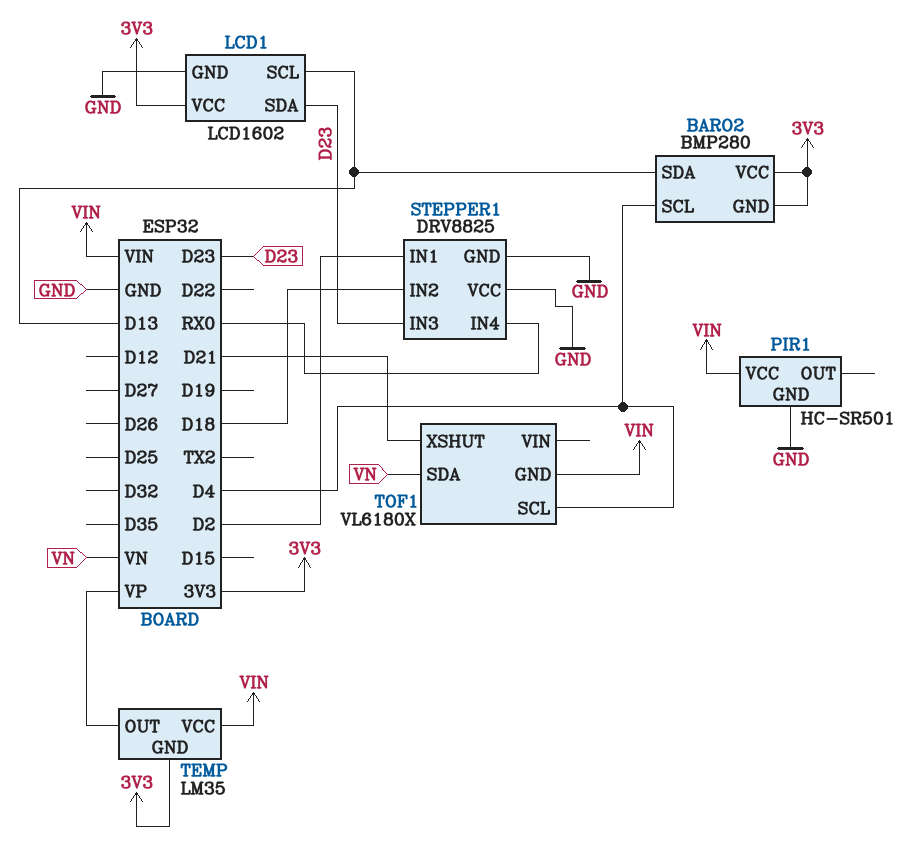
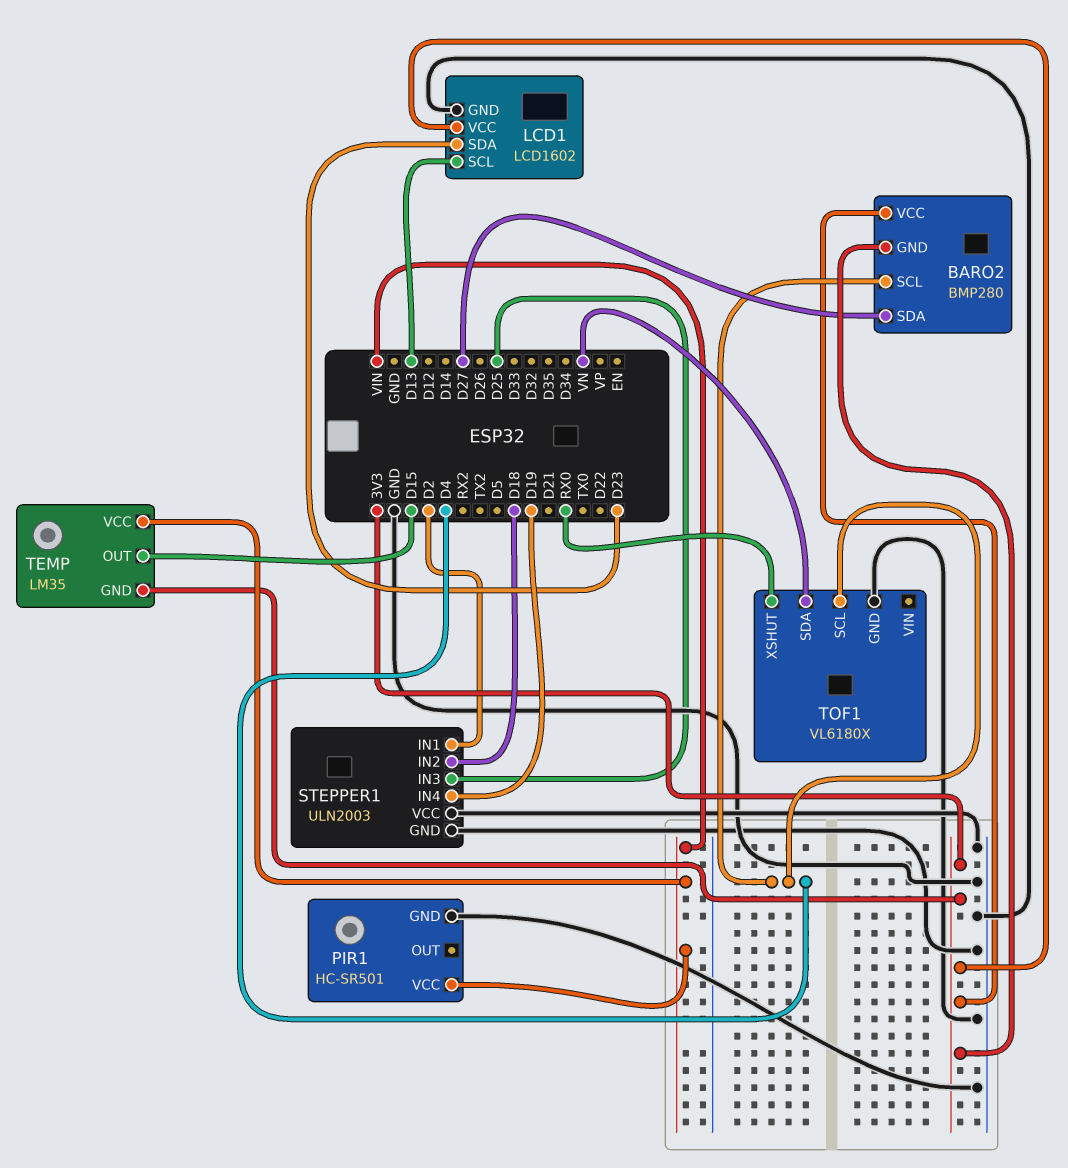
BARO2 pin SDA: D13 -> D27
STEPPER1: DRV8825 -> ULN2003
STEPPER1 pin IN3: D23 -> D25
STEPPER1 pin IN4: RX0 -> D19
TEMP pin OUT: VP -> D15
TOF1 pin GND: VIN -> GND
TOF1 pin XSHUT: D21 -> RX0

